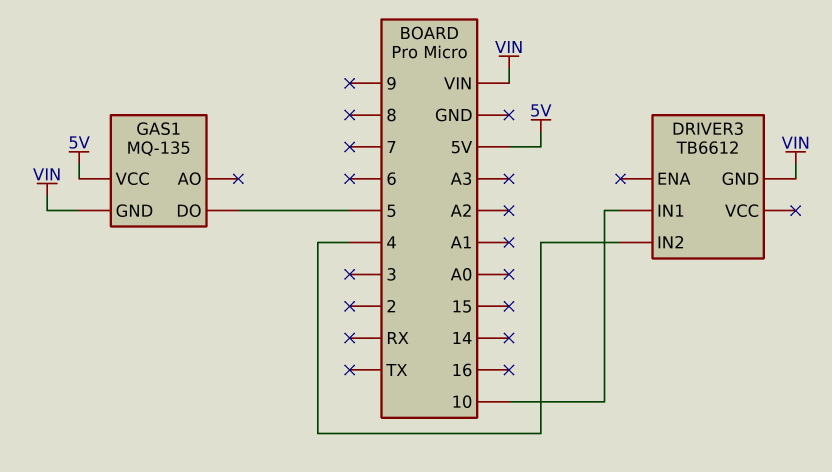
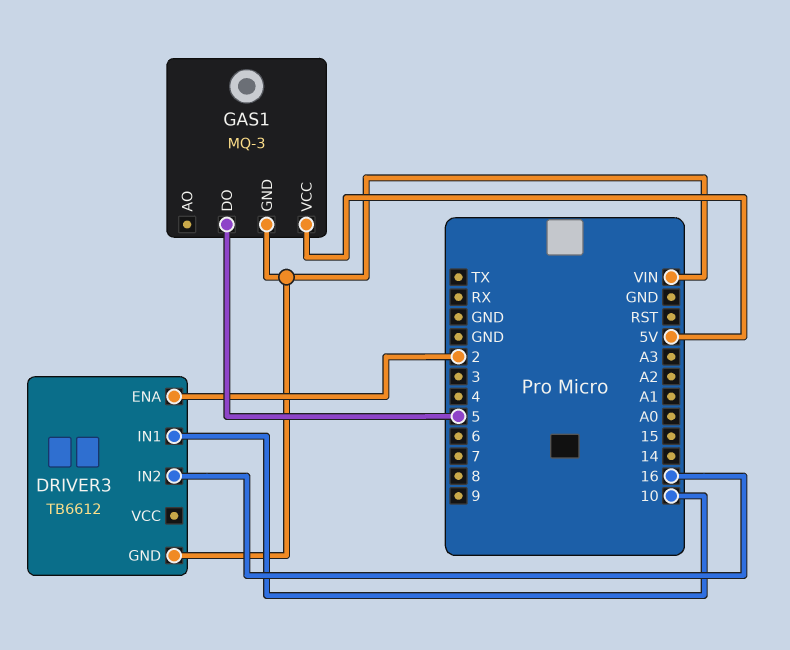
DRIVER3 pin ENA: none -> 2
DRIVER3 pin IN2: 4 -> 16
GAS1: MQ-135 -> MQ-3

